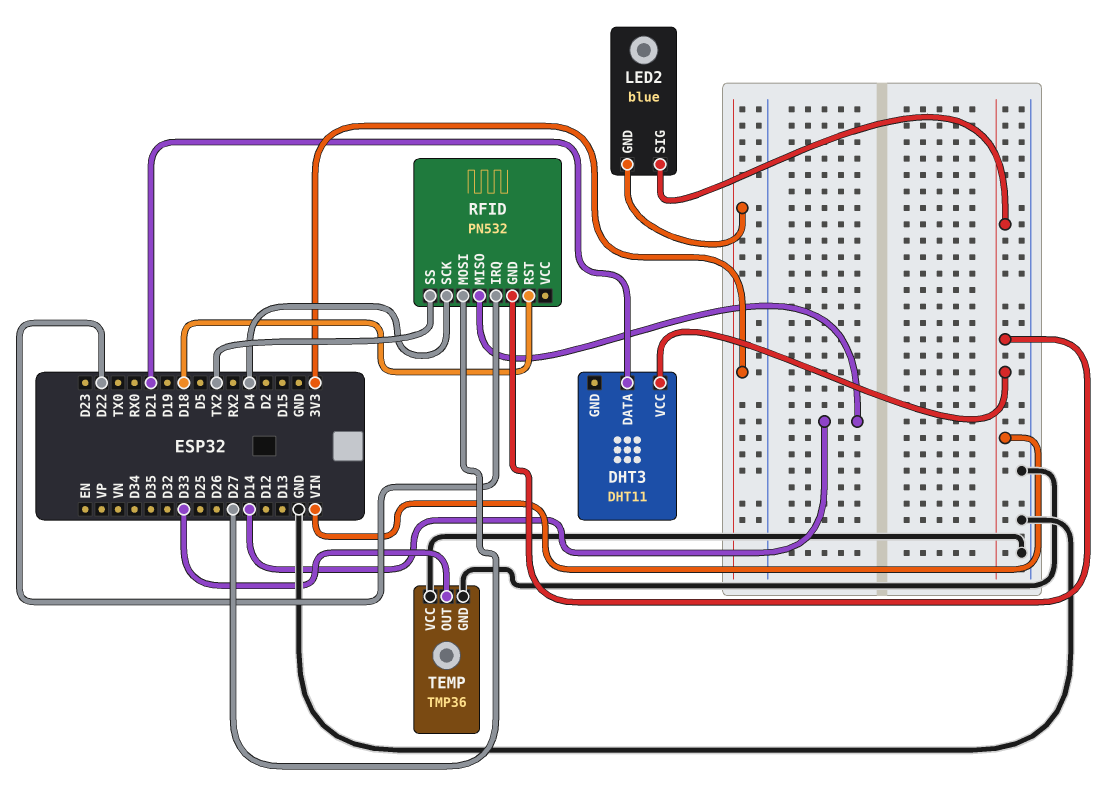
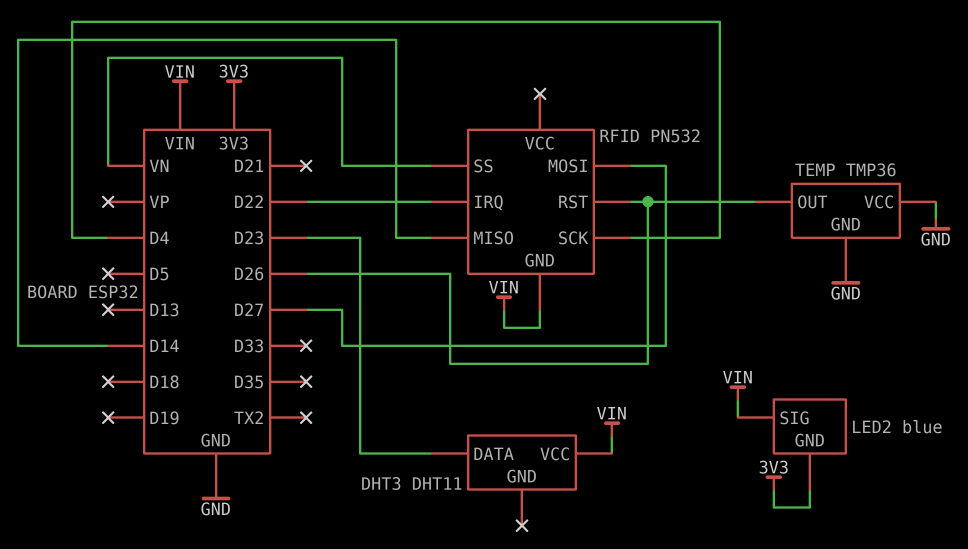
DHT3 pin DATA: D21 -> D23
RFID pin RST: D18 -> D26
RFID pin SS: TX2 -> VN
TEMP pin OUT: D33 -> D26

